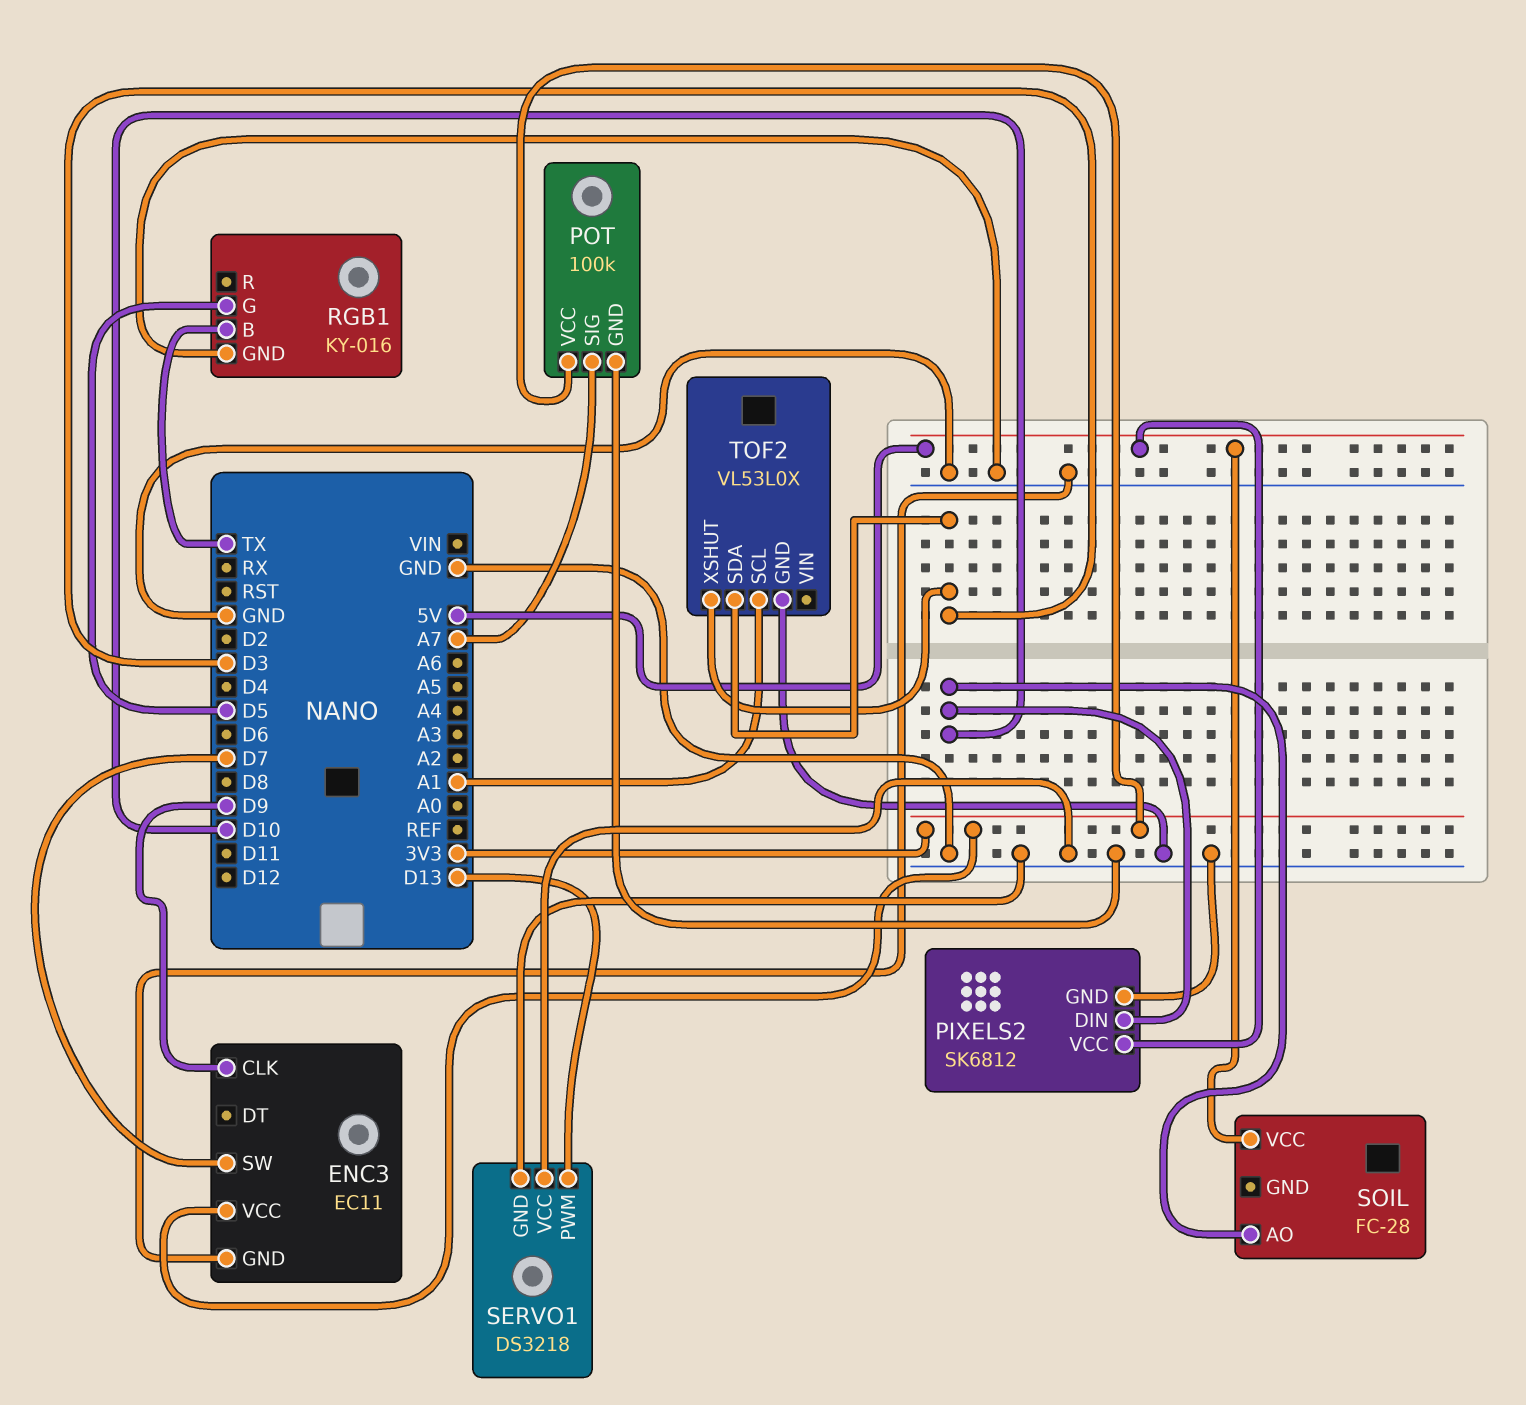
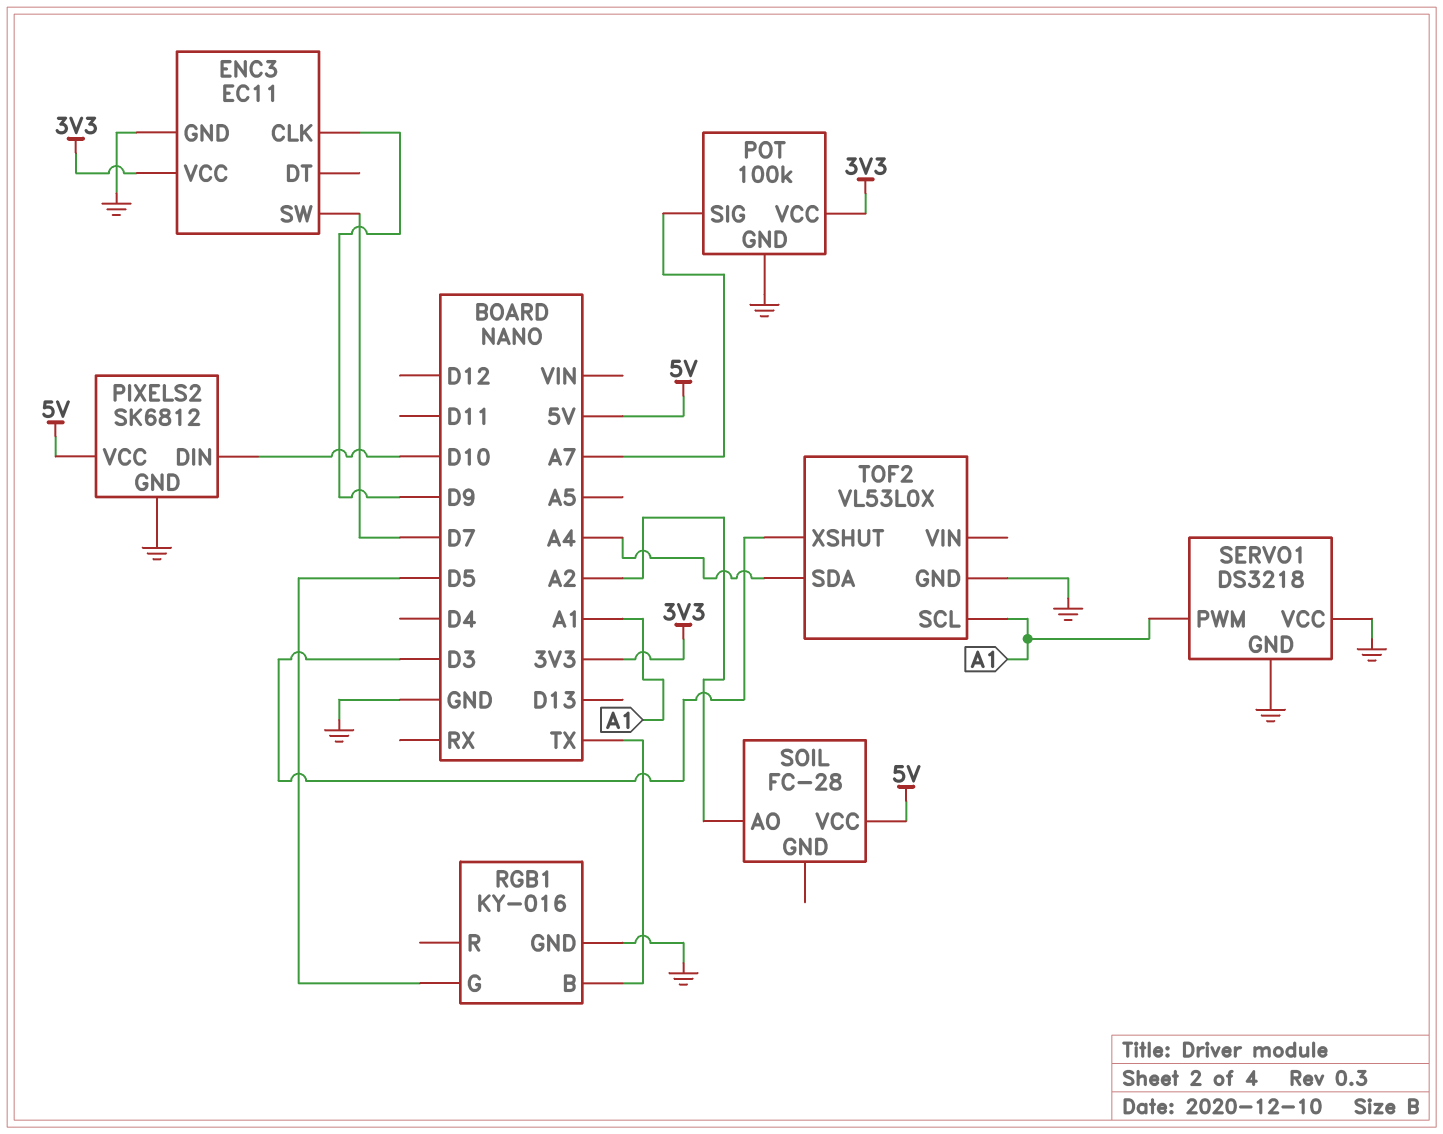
SERVO1 pin PWM: D13 -> A1
SOIL pin AO: D10 -> A2
TOF2 pin SDA: D3 -> A4

